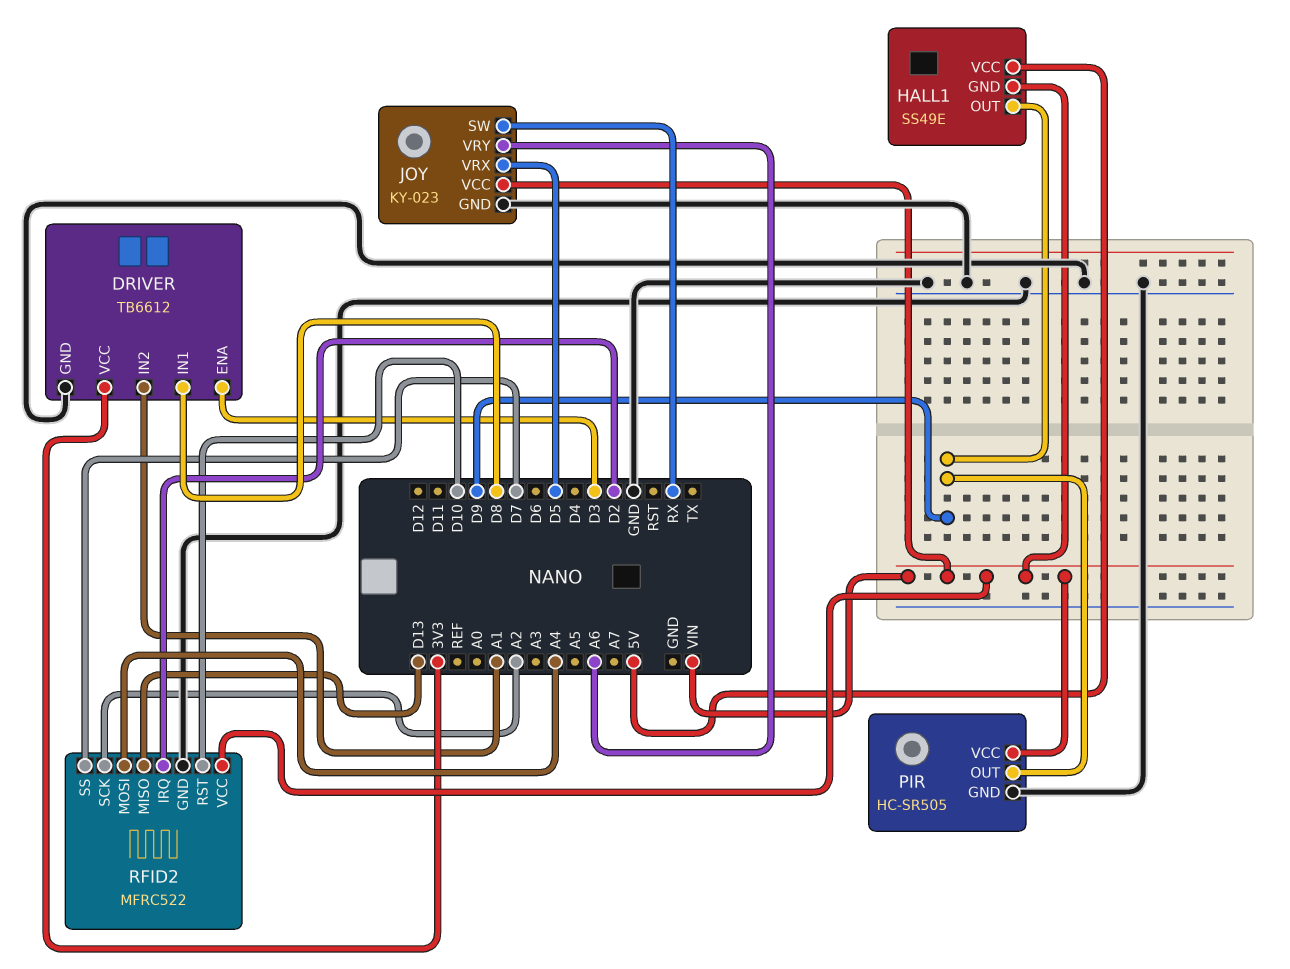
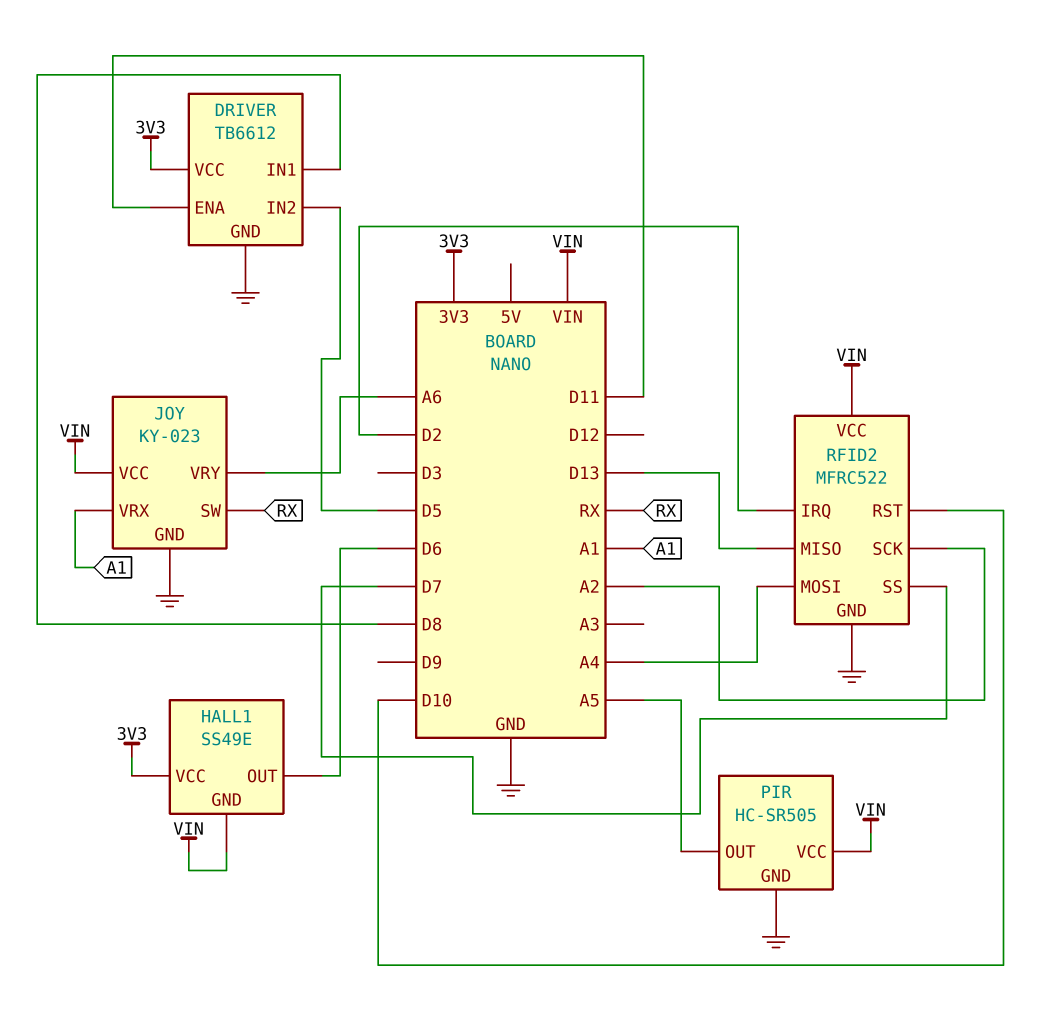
DRIVER pin ENA: D3 -> D11
DRIVER pin IN2: A1 -> D5
HALL1 pin OUT: D9 -> D6
HALL1 pin VCC: 5V -> 3V3
JOY pin VRX: D5 -> A1
PIR pin OUT: D9 -> A5

